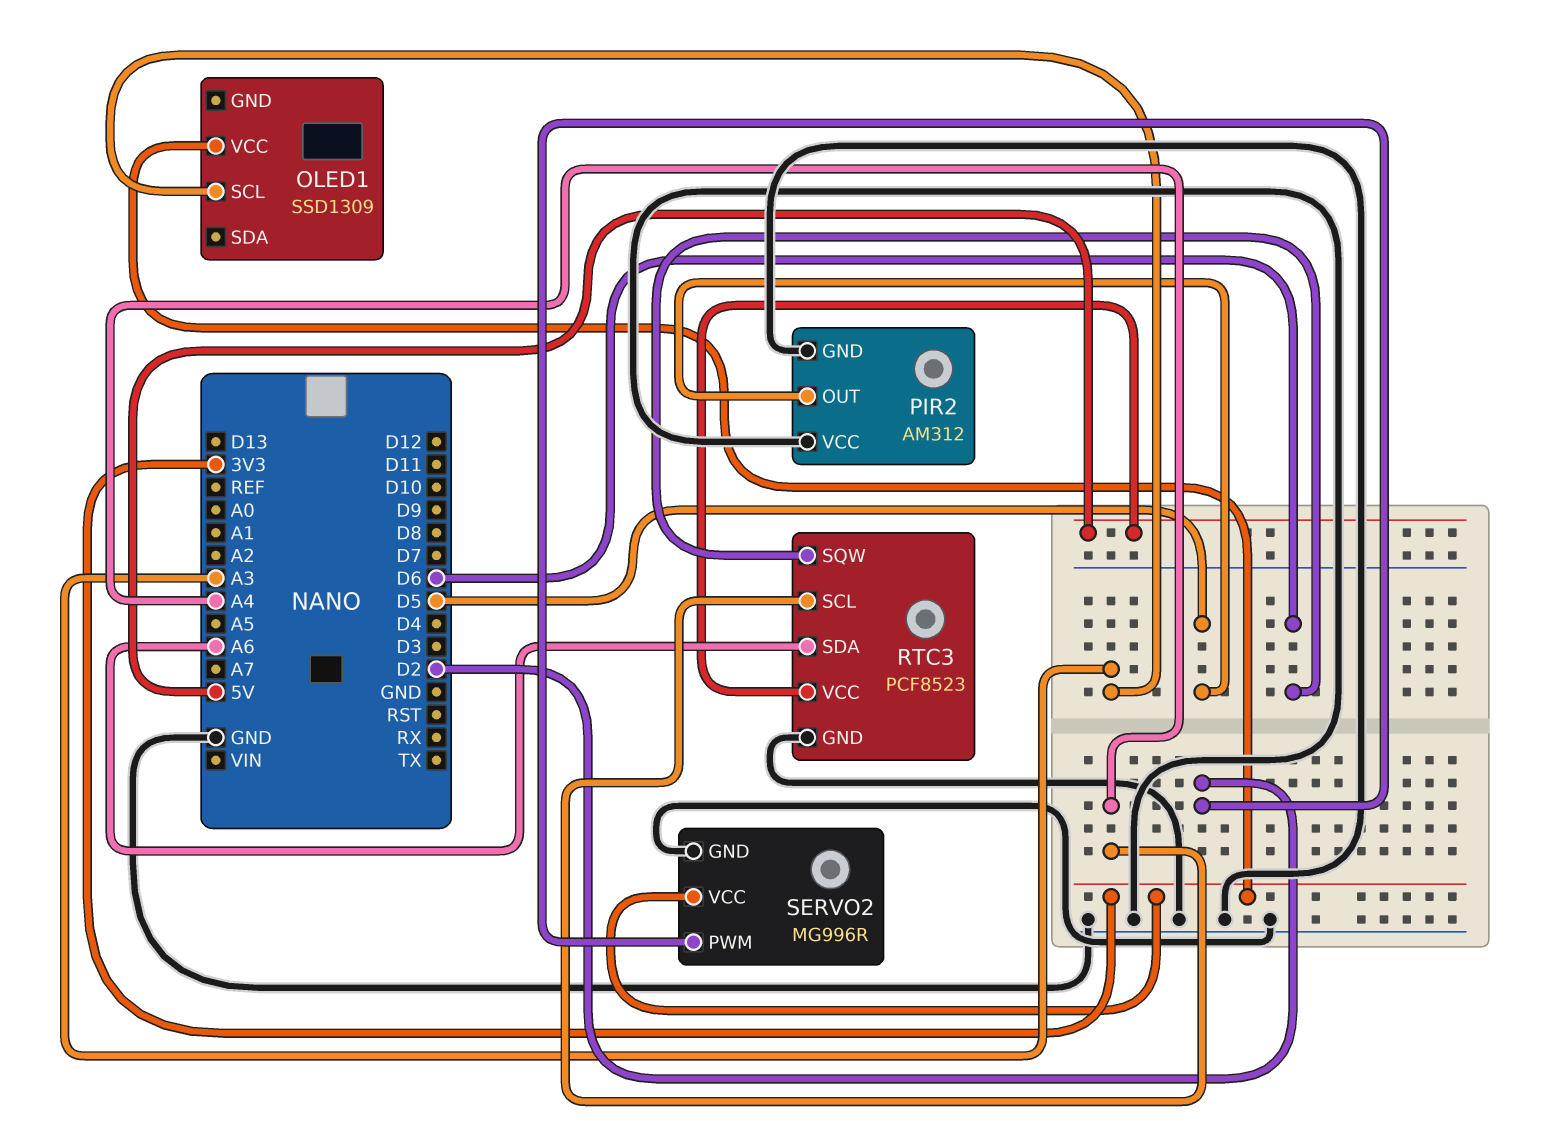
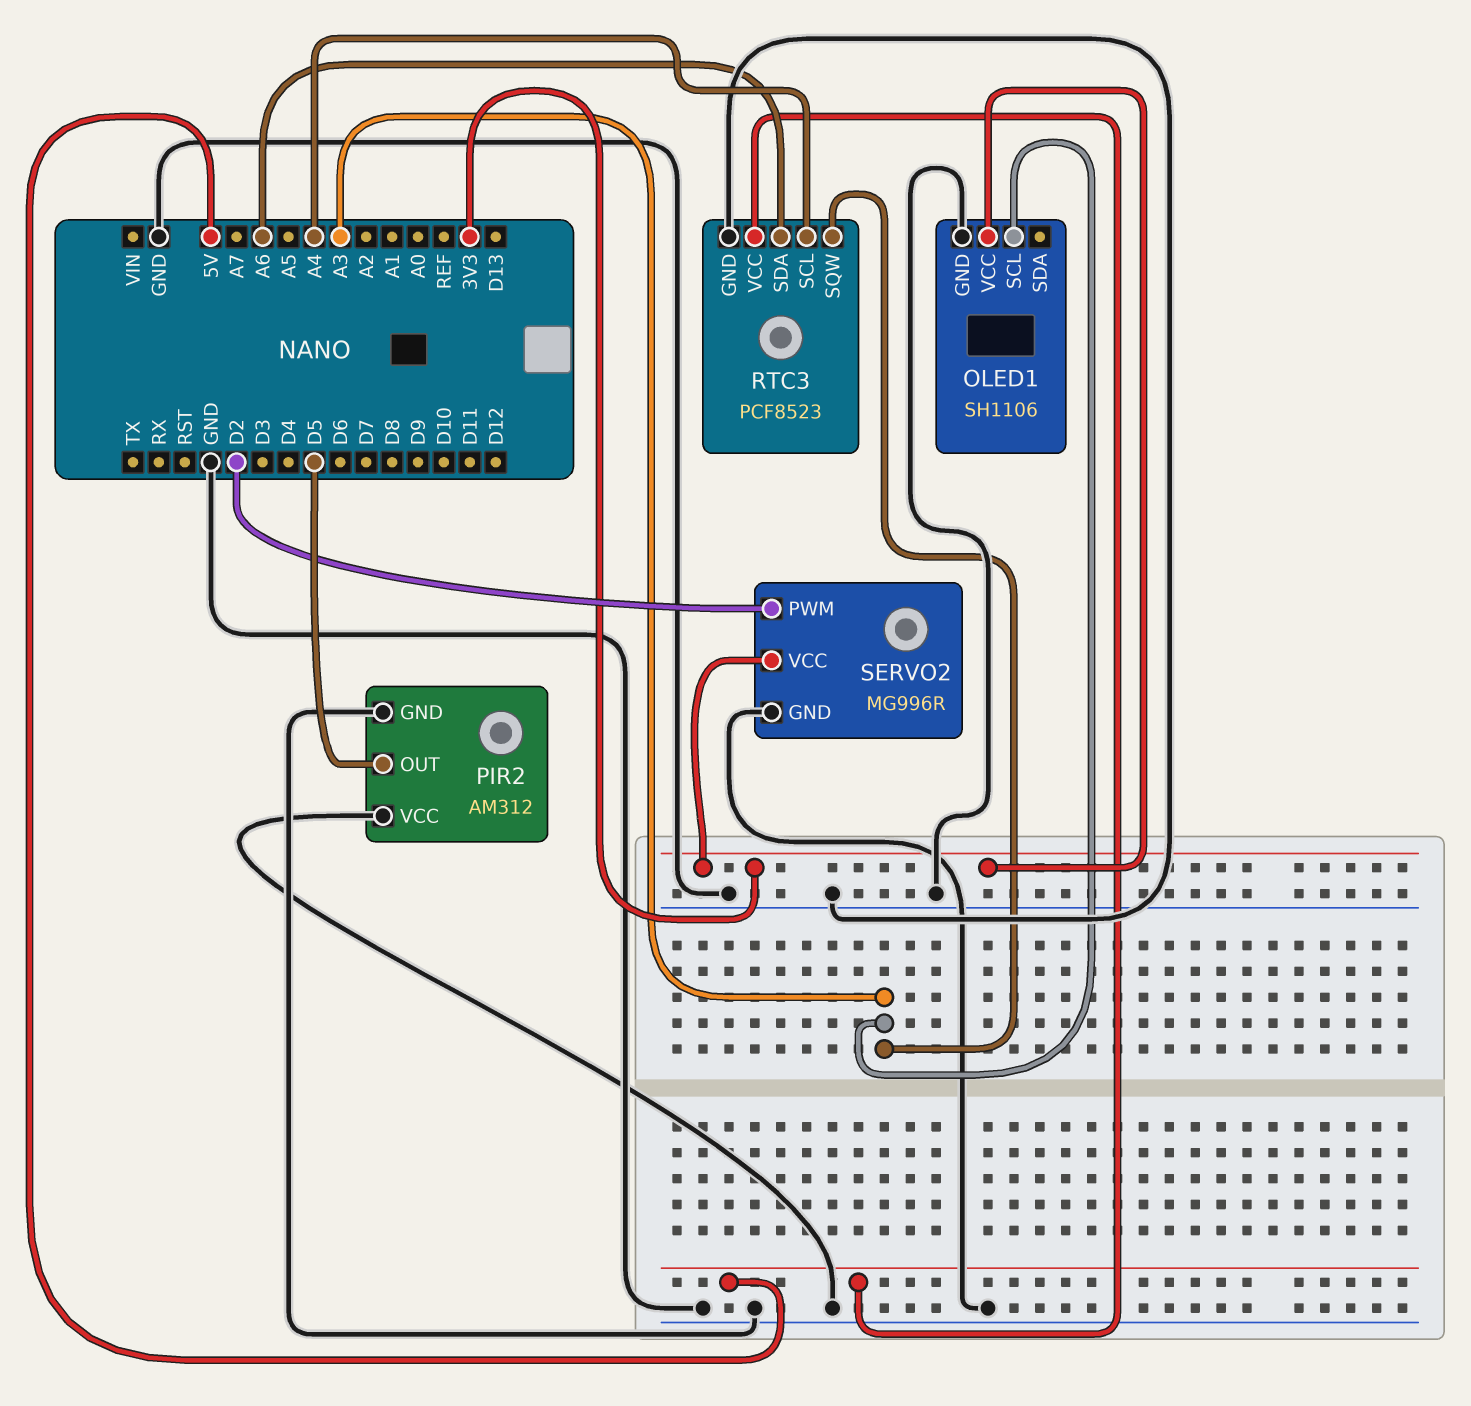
OLED1: SSD1309 -> SH1106
OLED1 pin GND: none -> GND
RTC3 pin SQW: D6 -> A3

